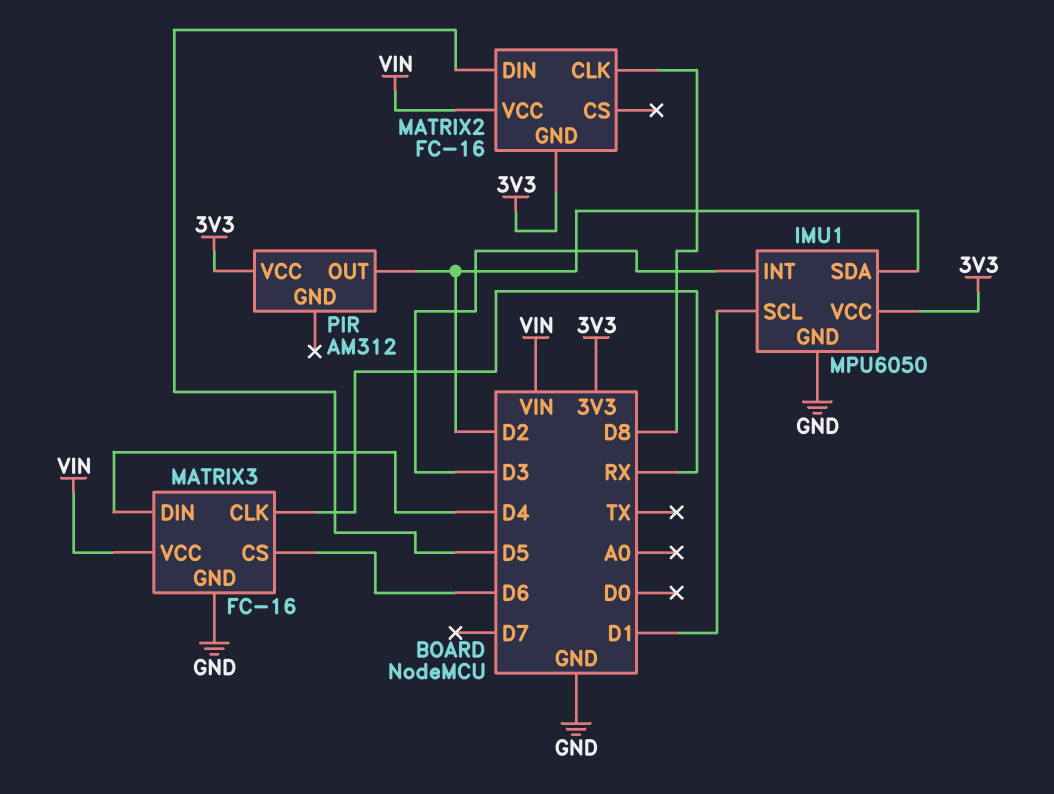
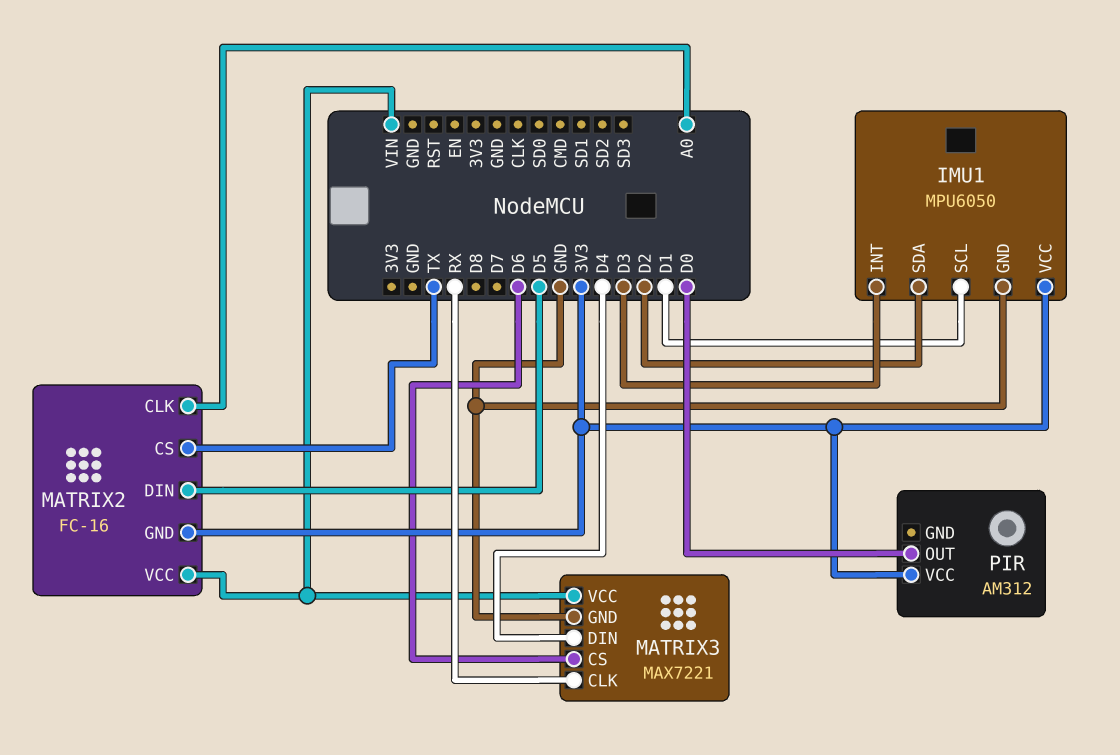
MATRIX2 pin CLK: D8 -> A0
MATRIX2 pin CS: none -> TX
MATRIX3: FC-16 -> MAX7221
PIR pin OUT: D2 -> D0

